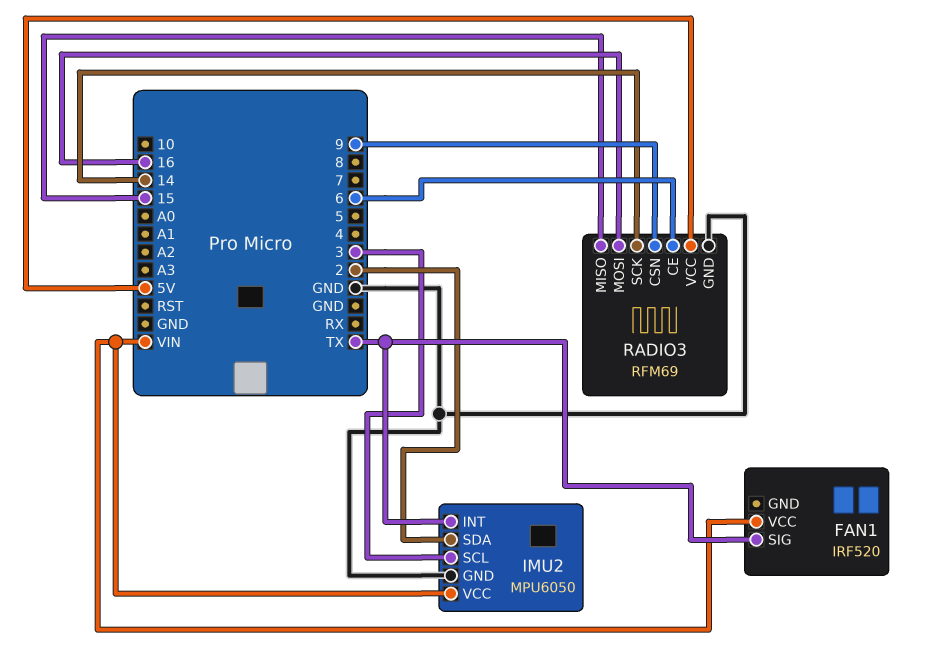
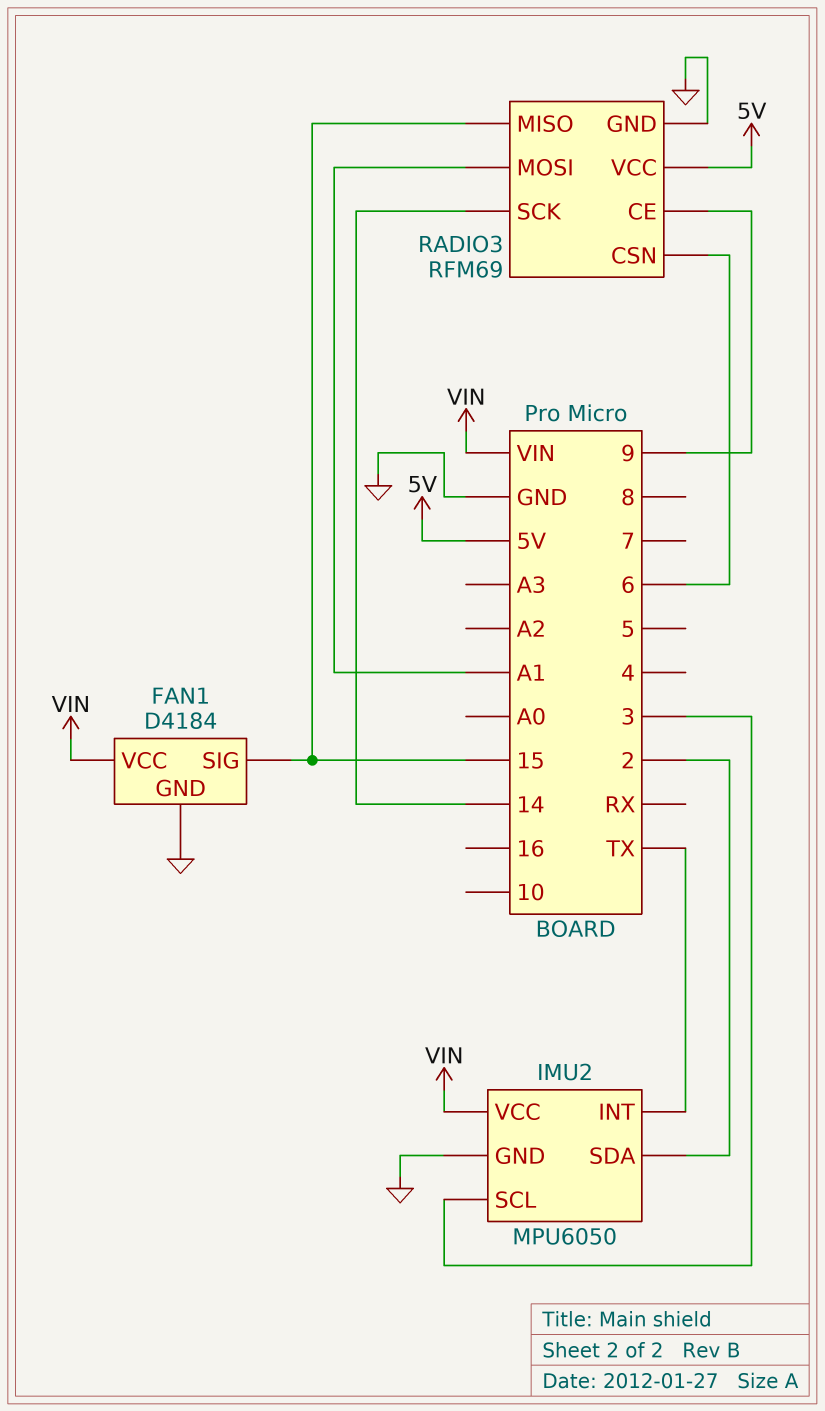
FAN1: IRF520 -> D4184
FAN1 pin GND: none -> GND
FAN1 pin SIG: TX -> 15
RADIO3 pin CE: 6 -> 9
RADIO3 pin CSN: 9 -> 6
RADIO3 pin MOSI: 16 -> A1

